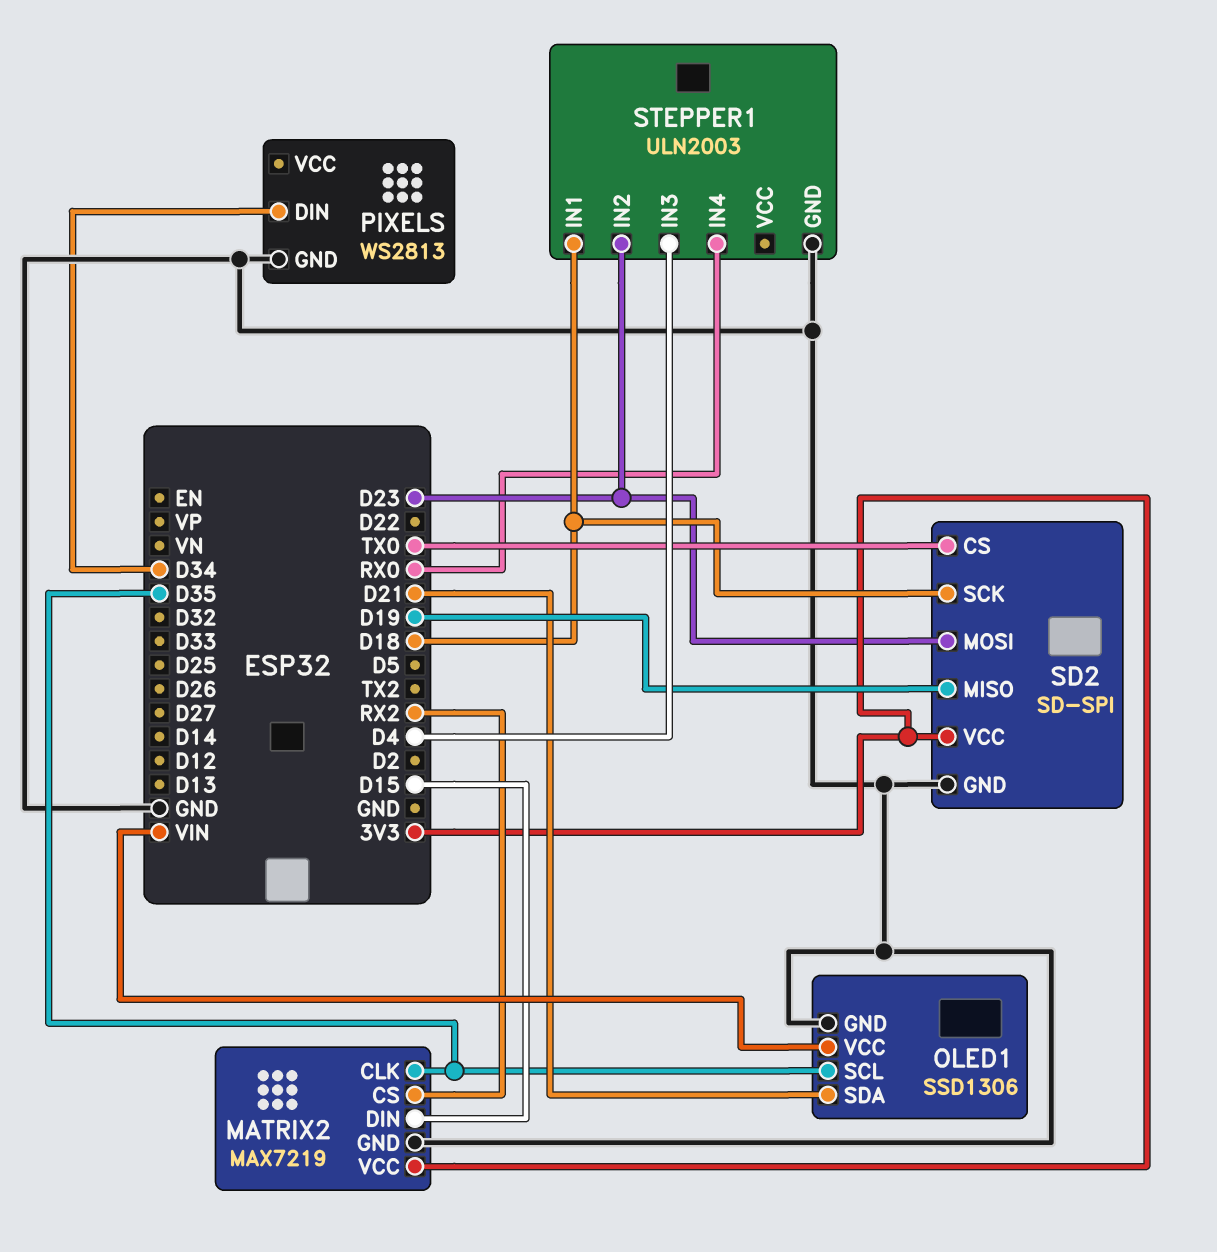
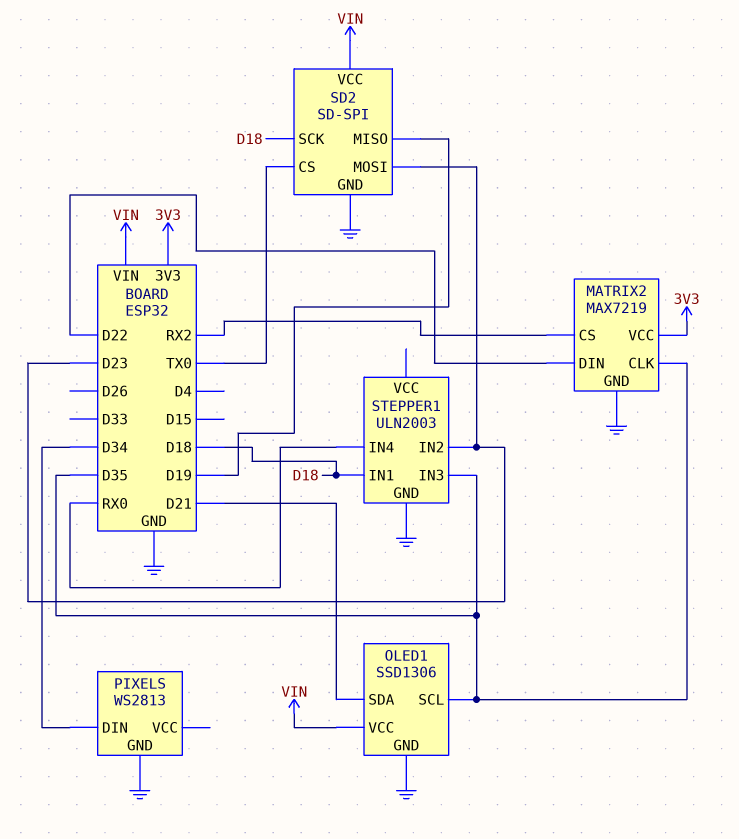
MATRIX2 pin DIN: D15 -> D22
SD2 pin VCC: 3V3 -> VIN
STEPPER1 pin IN3: D4 -> D35

